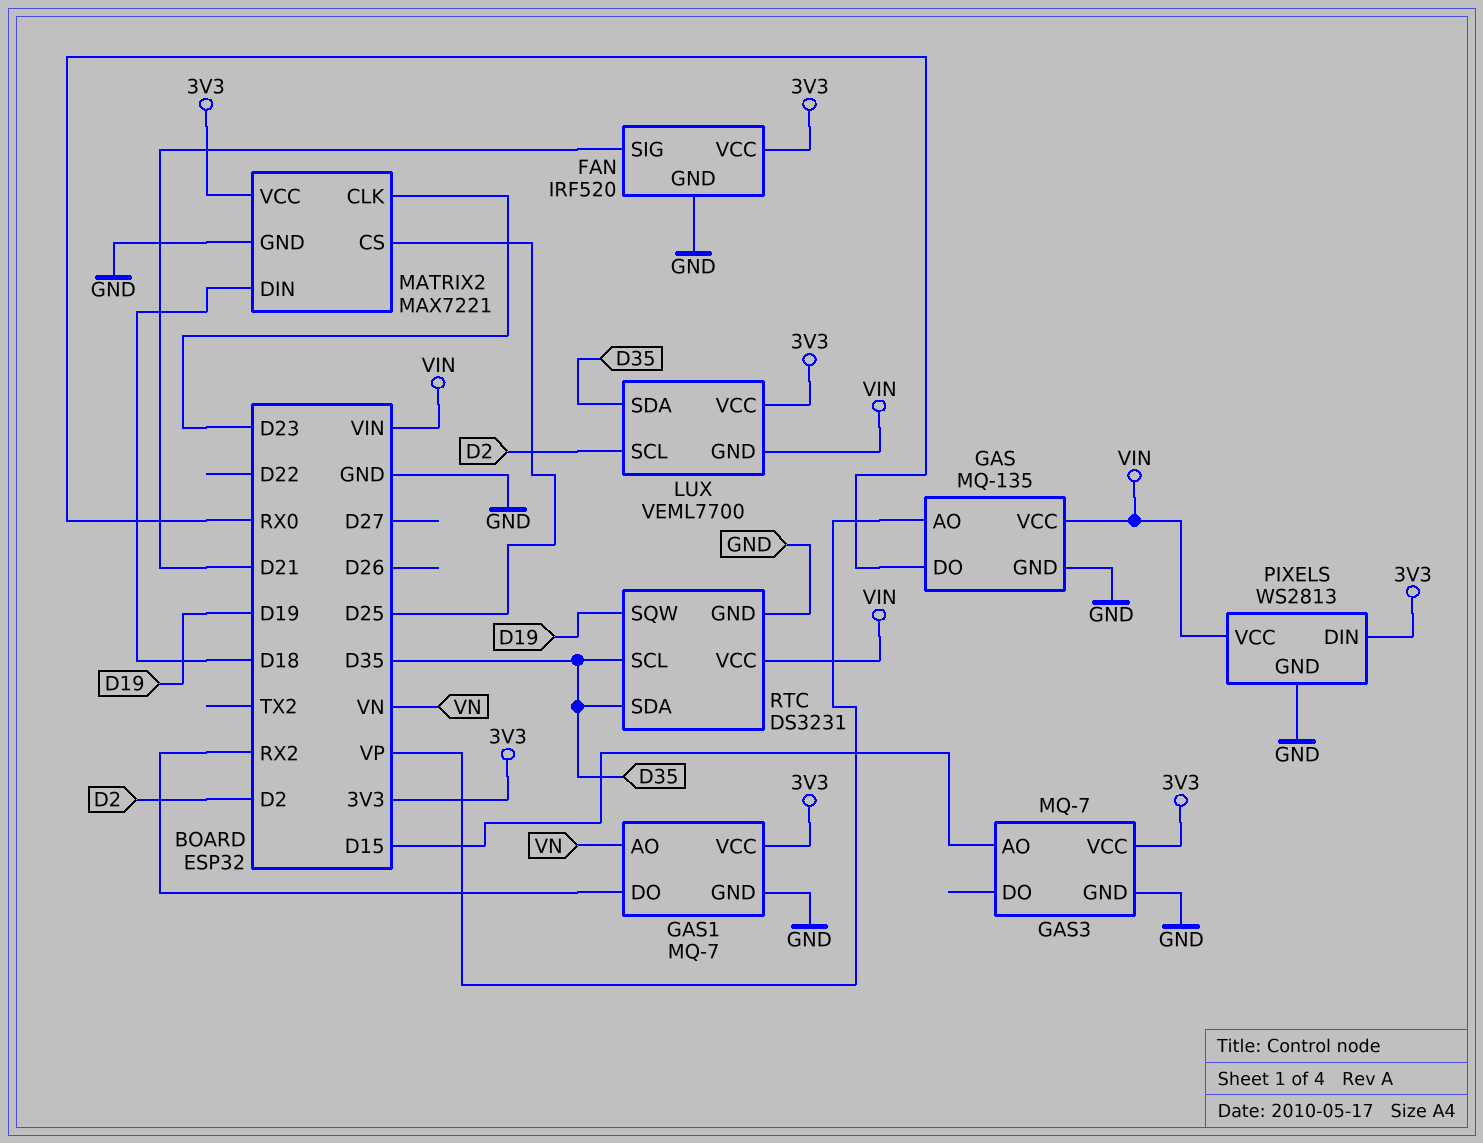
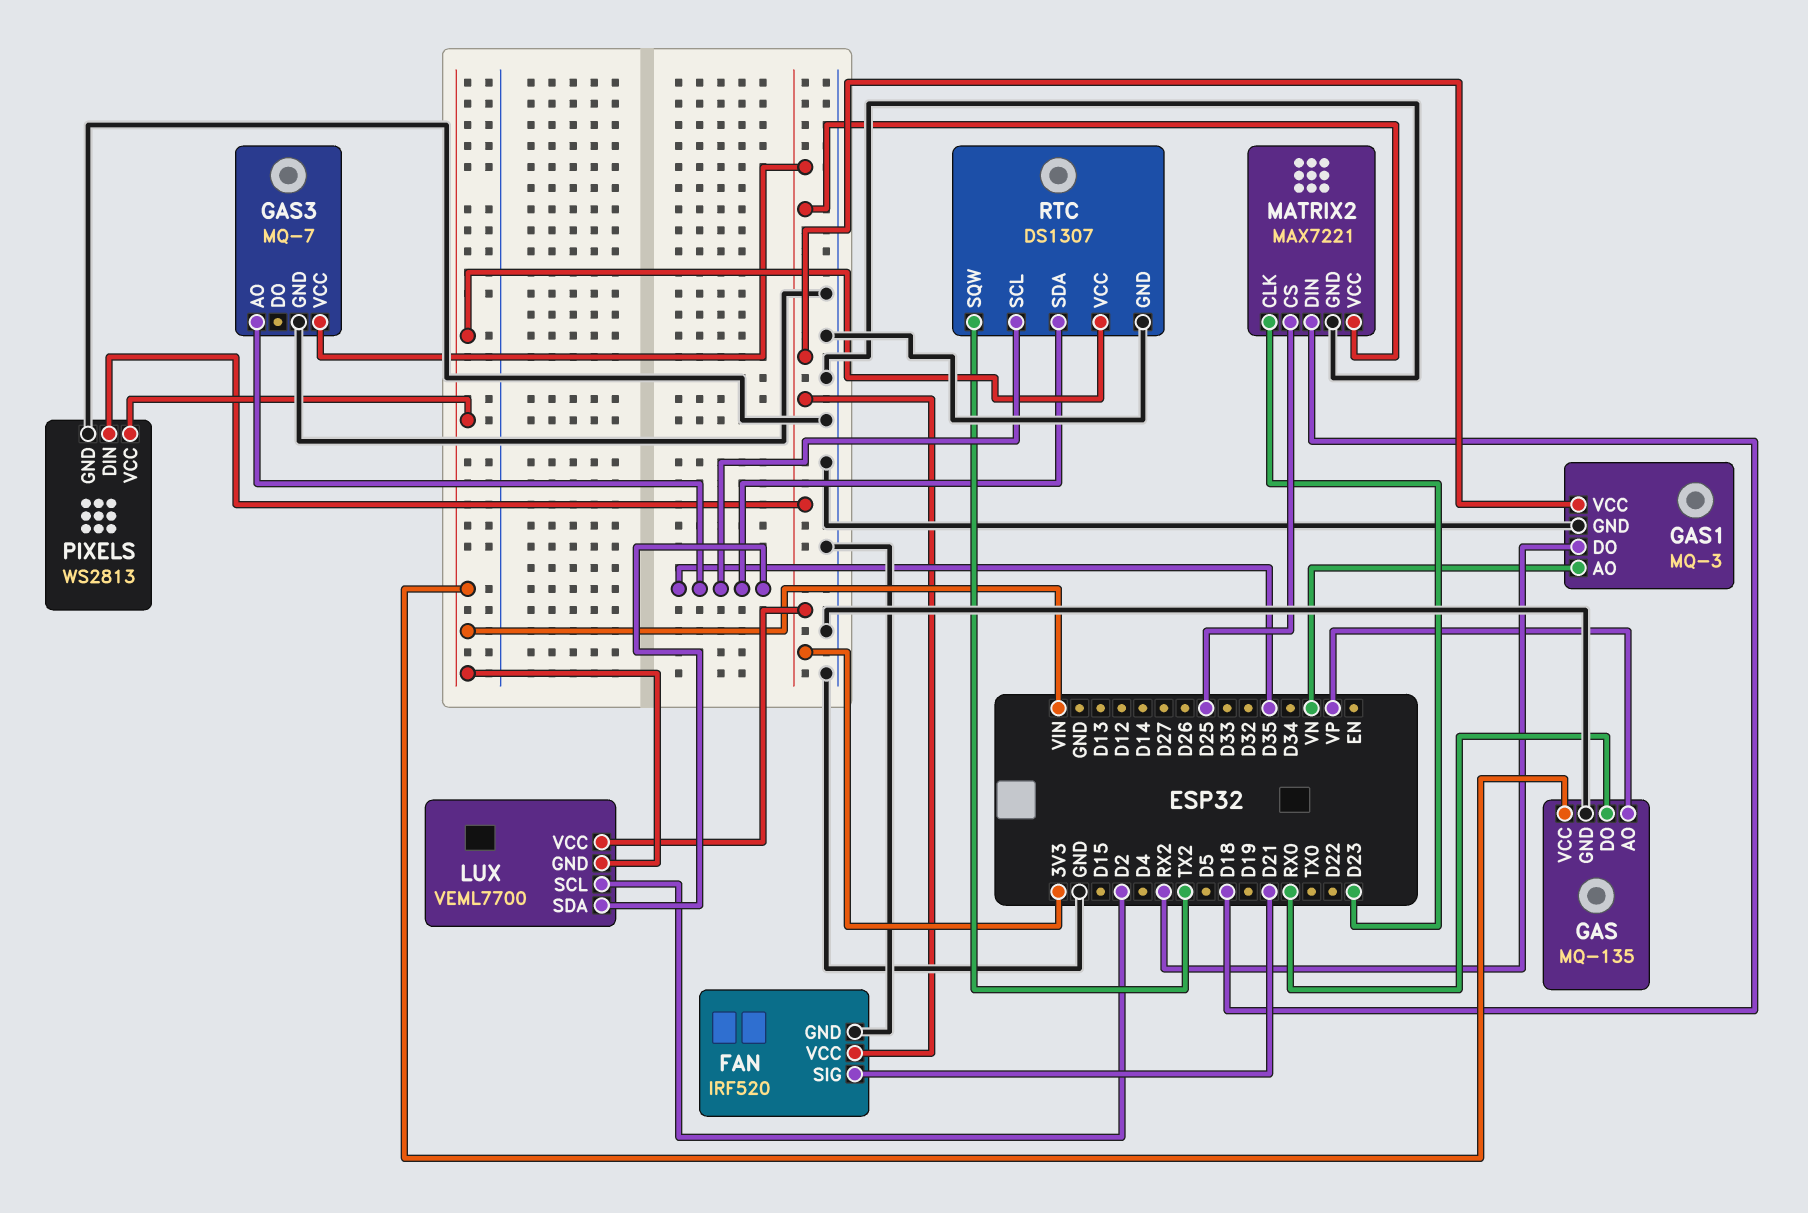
GAS1: MQ-7 -> MQ-3
GAS3 pin AO: D15 -> D35
RTC: DS3231 -> DS1307
RTC pin SQW: D19 -> TX2

